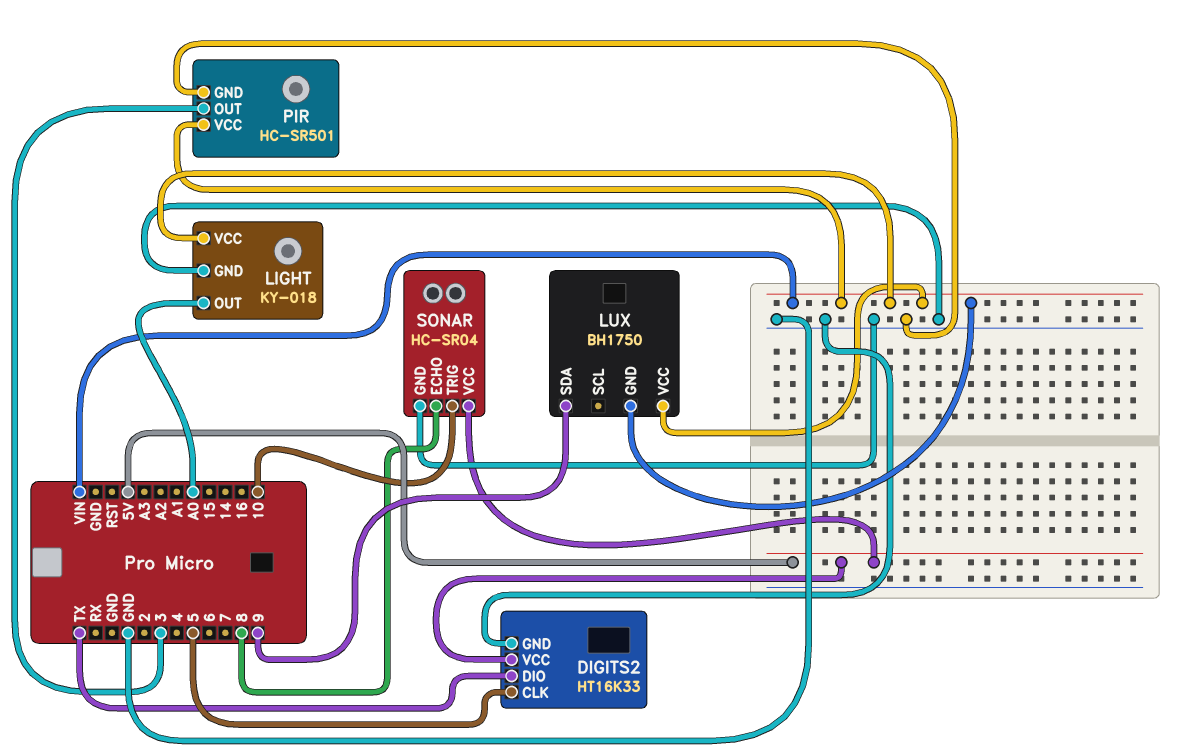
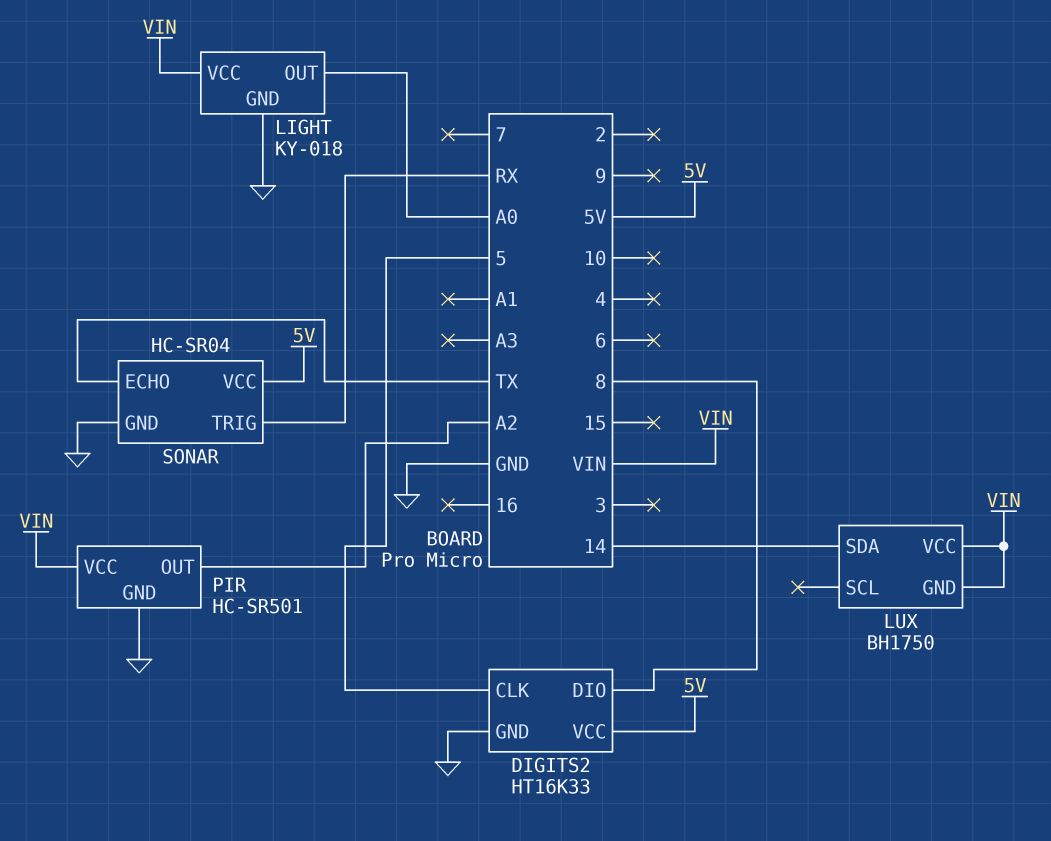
DIGITS2 pin DIO: TX -> 8
LUX pin SDA: 9 -> 14
PIR pin OUT: 3 -> A2
SONAR pin ECHO: 8 -> TX
SONAR pin TRIG: 10 -> RX

